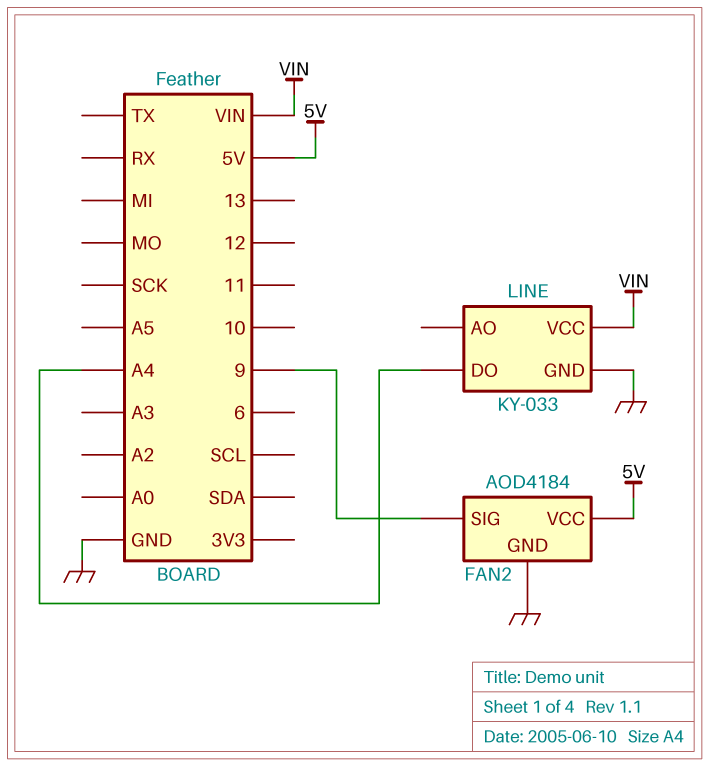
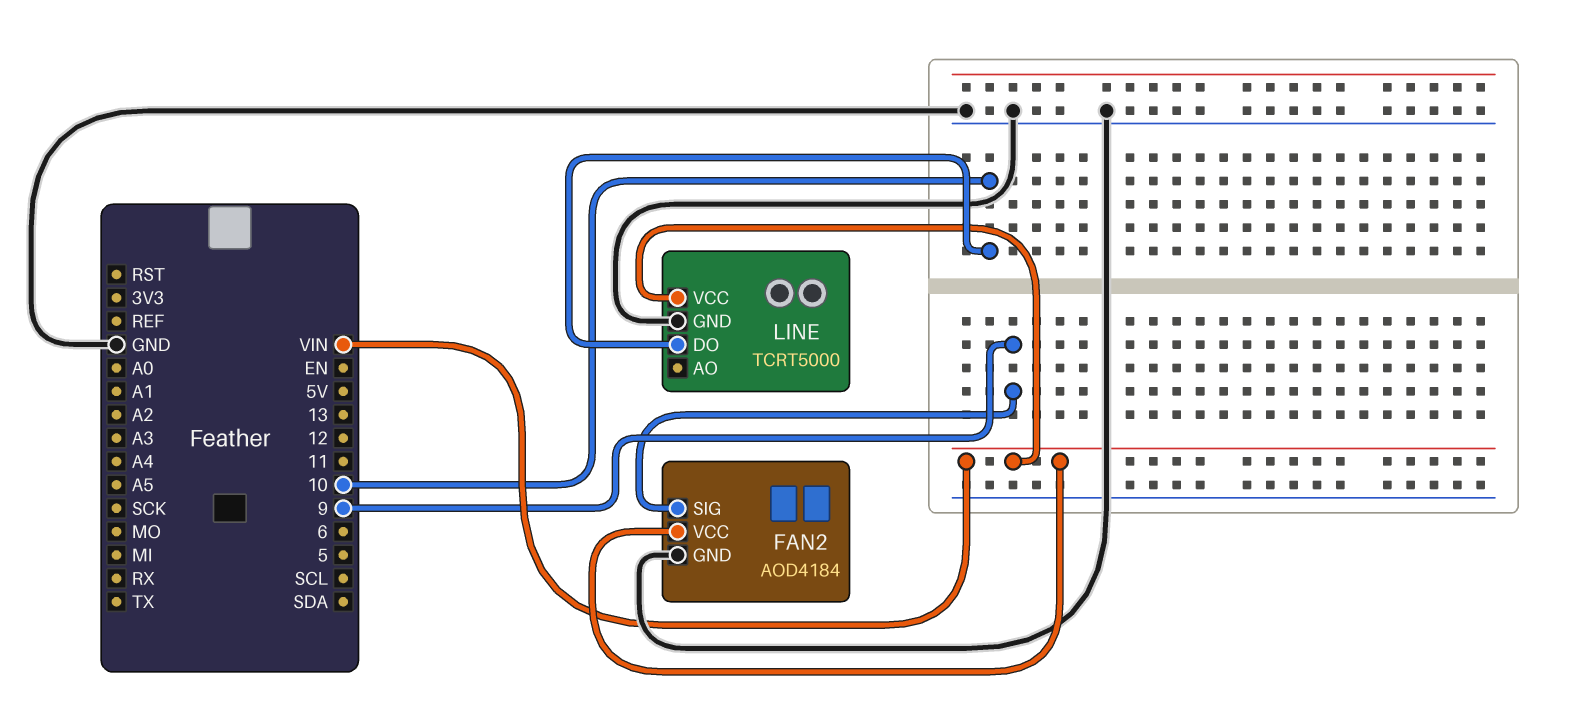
FAN2 pin VCC: 5V -> VIN
LINE: KY-033 -> TCRT5000
LINE pin DO: A4 -> 10

